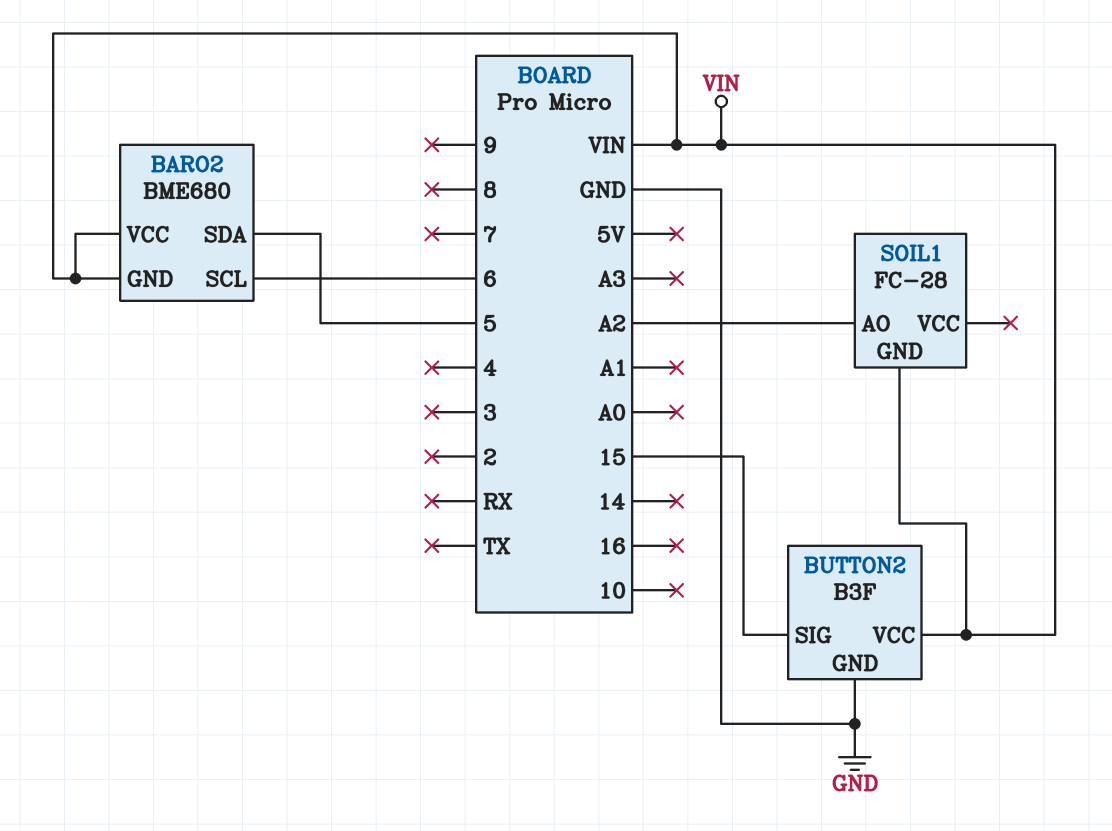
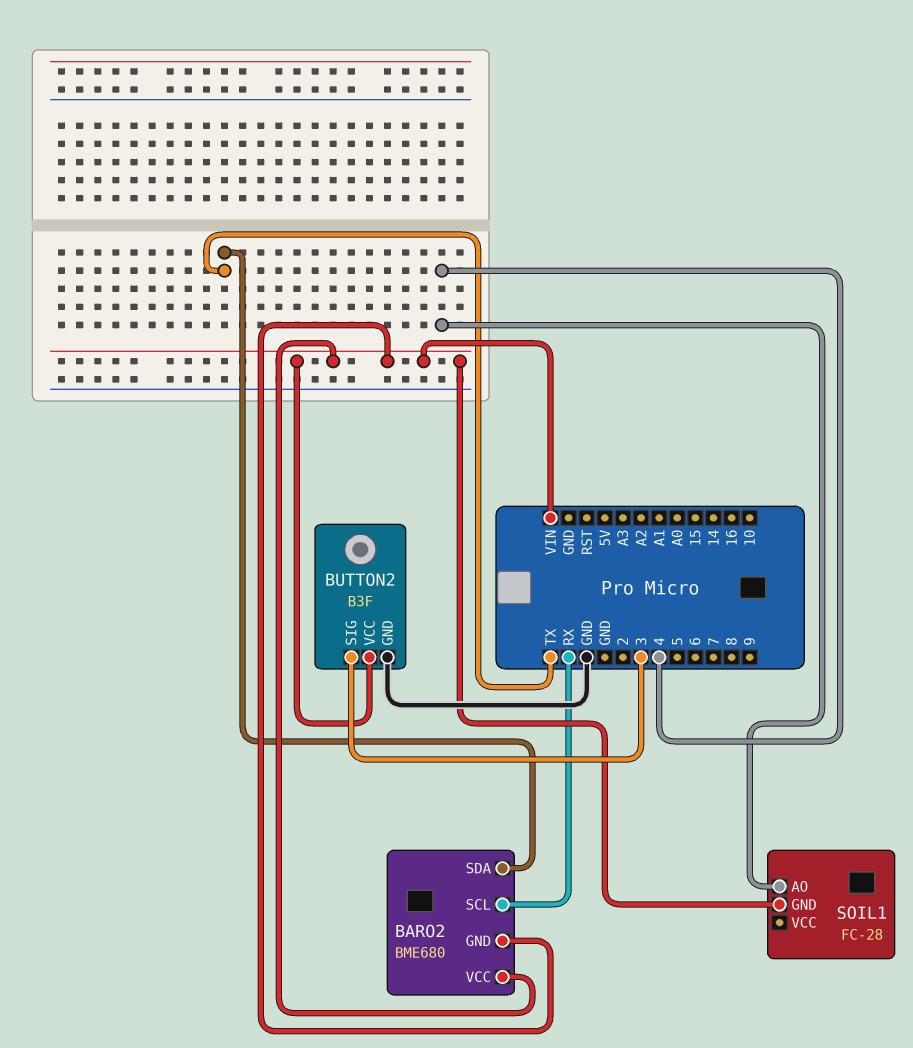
BARO2 pin SCL: 6 -> RX
BARO2 pin SDA: 5 -> TX
BUTTON2 pin SIG: 15 -> 3
SOIL1 pin AO: A2 -> 4

